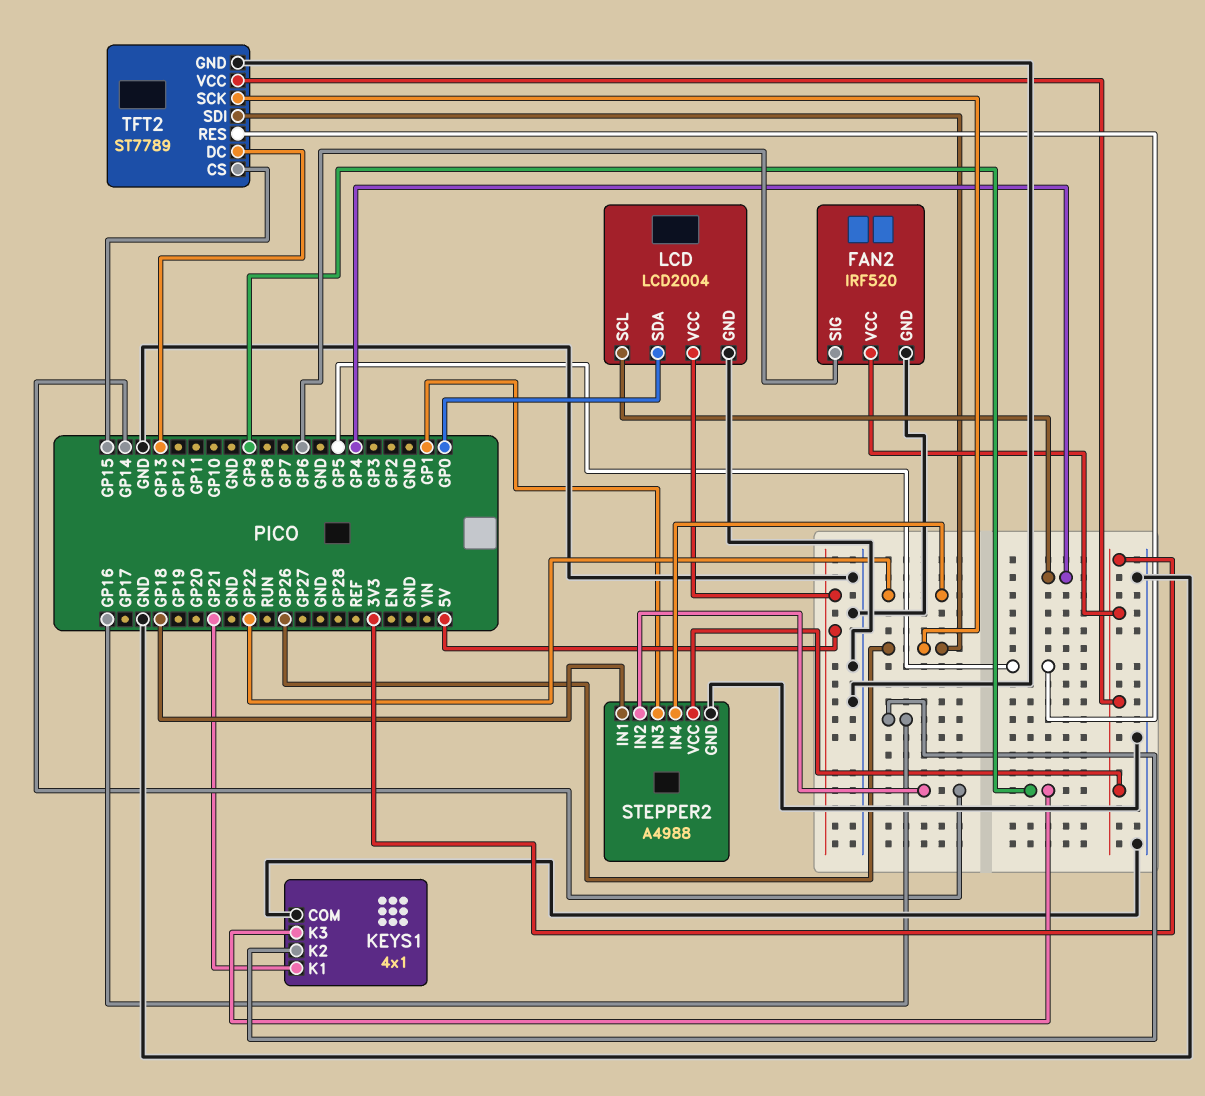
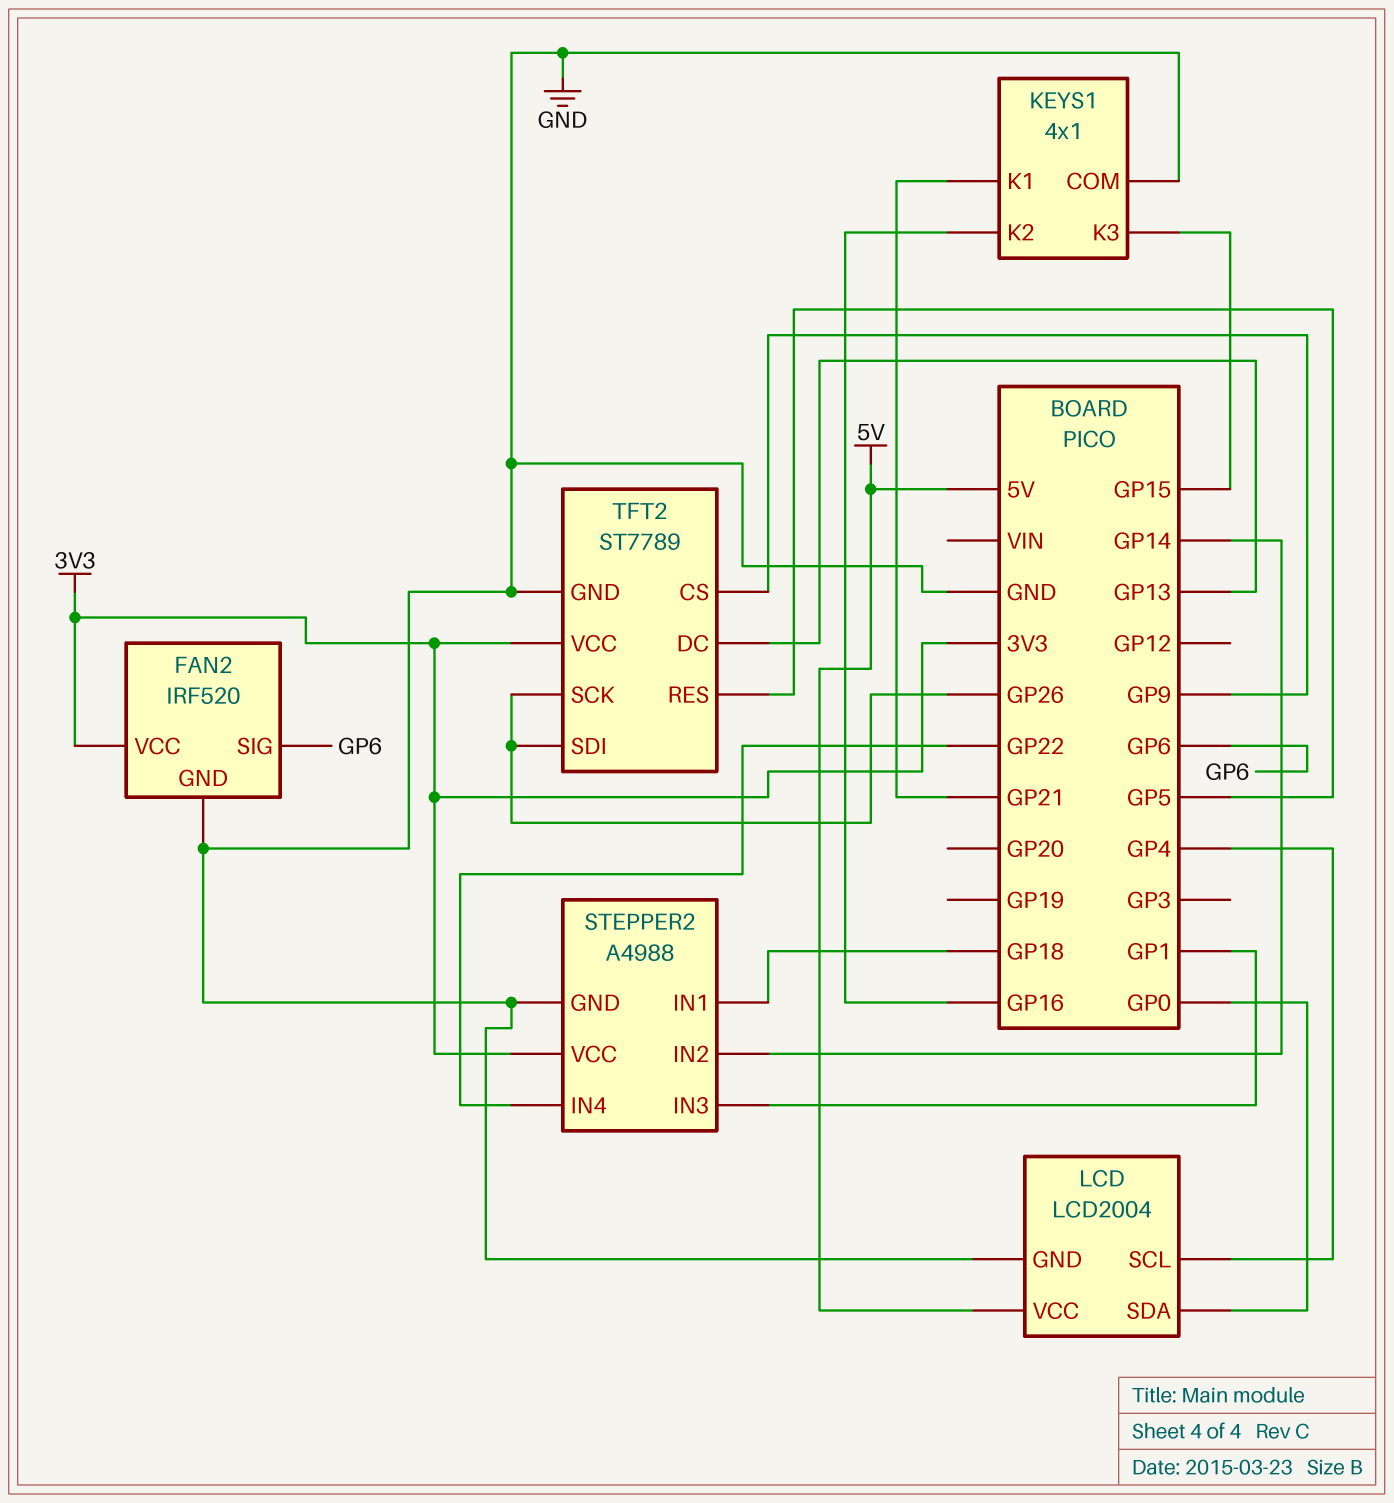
KEYS1 pin K3: GP9 -> GP15
TFT2 pin CS: GP15 -> GP9

